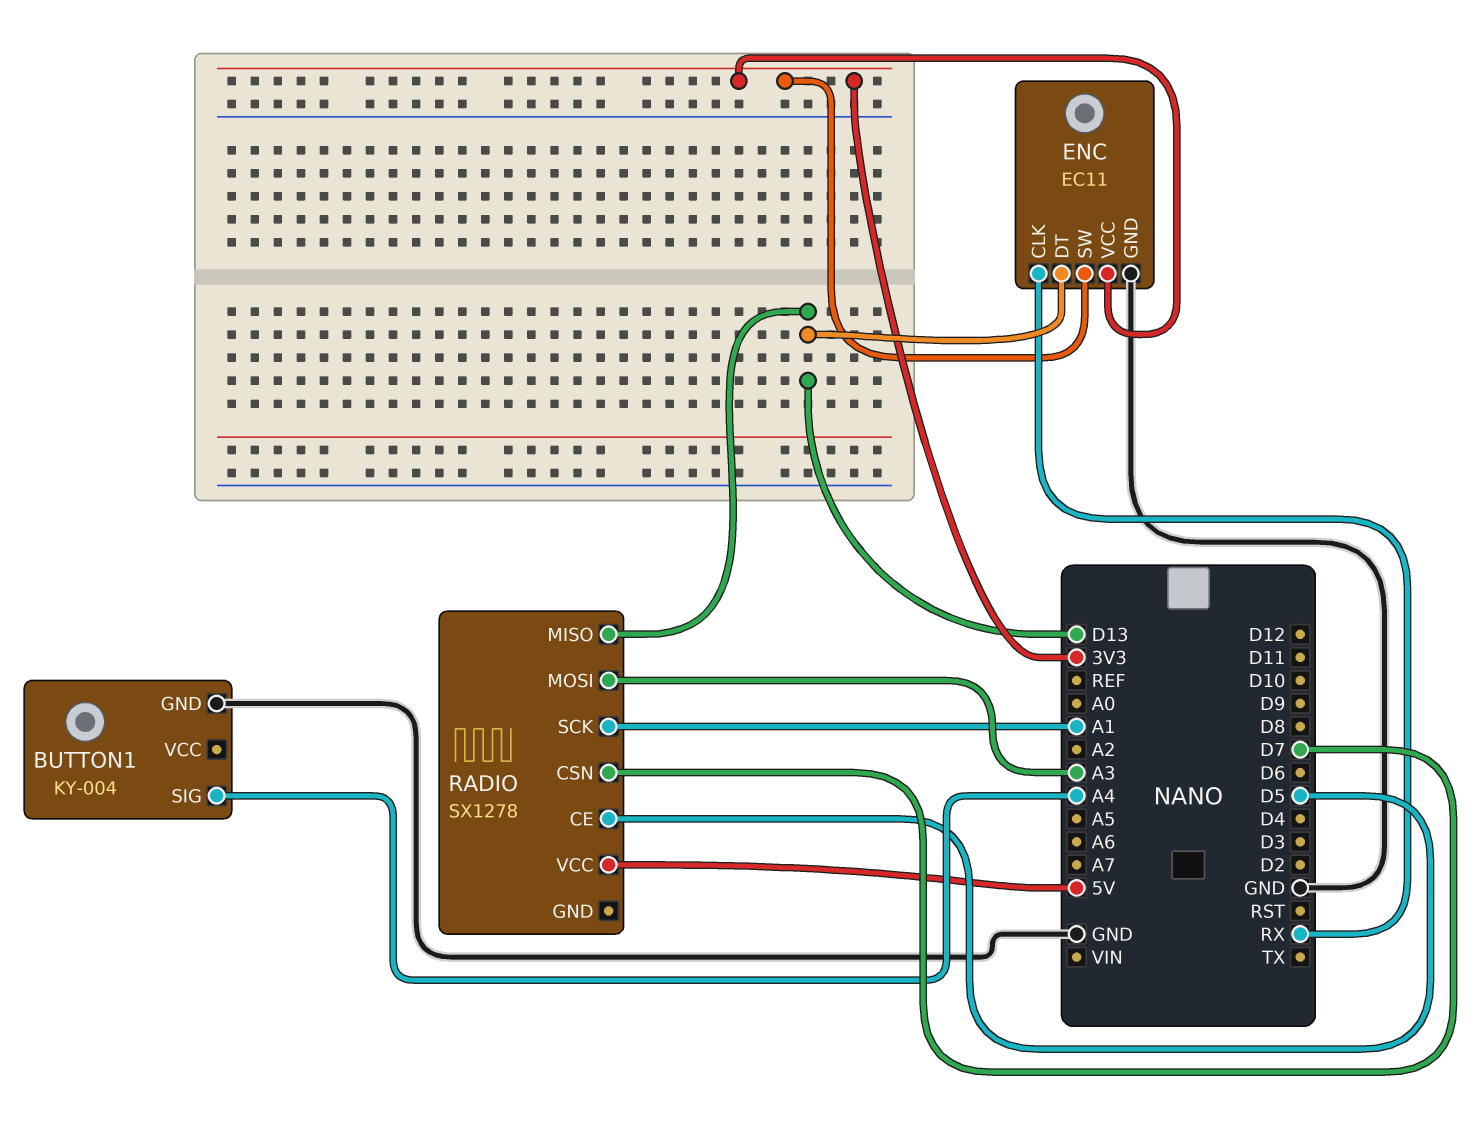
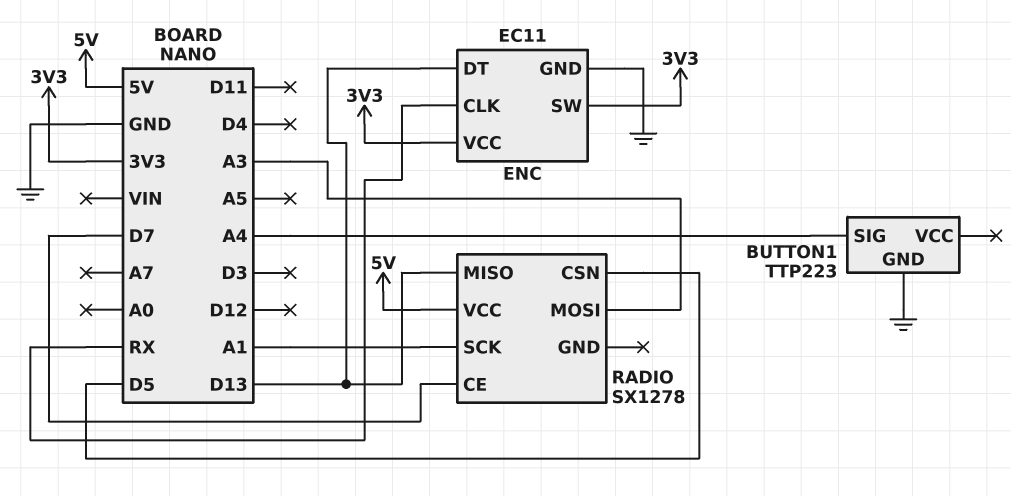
BUTTON1: KY-004 -> TTP223
RADIO pin CE: D5 -> D7
RADIO pin CSN: D7 -> D5

